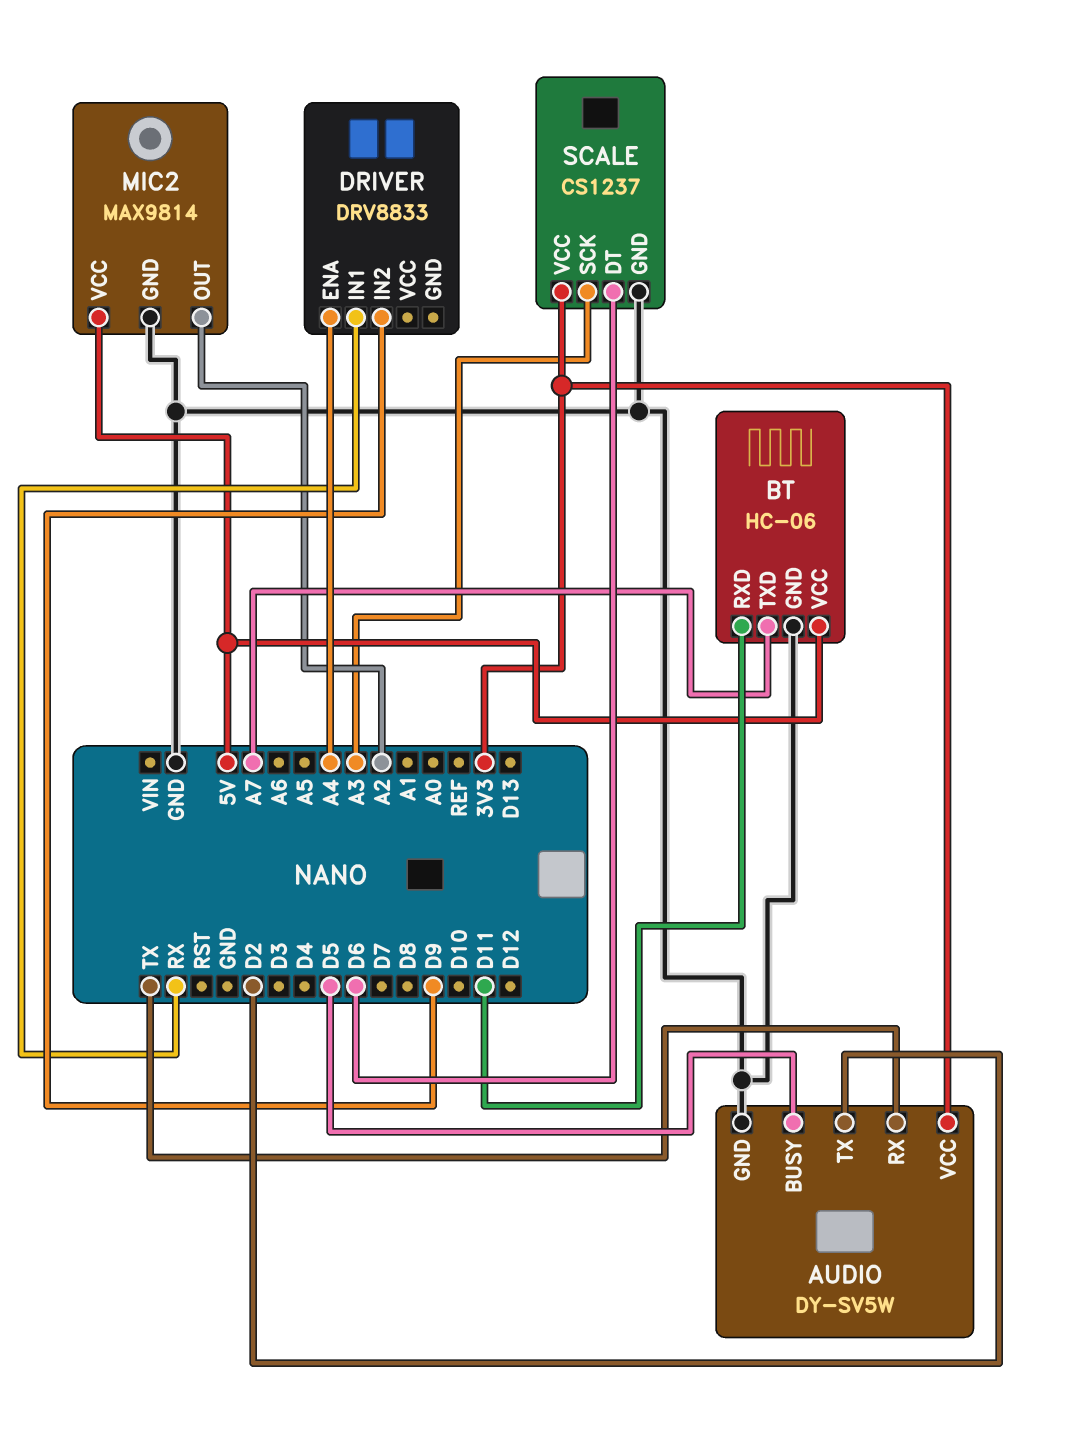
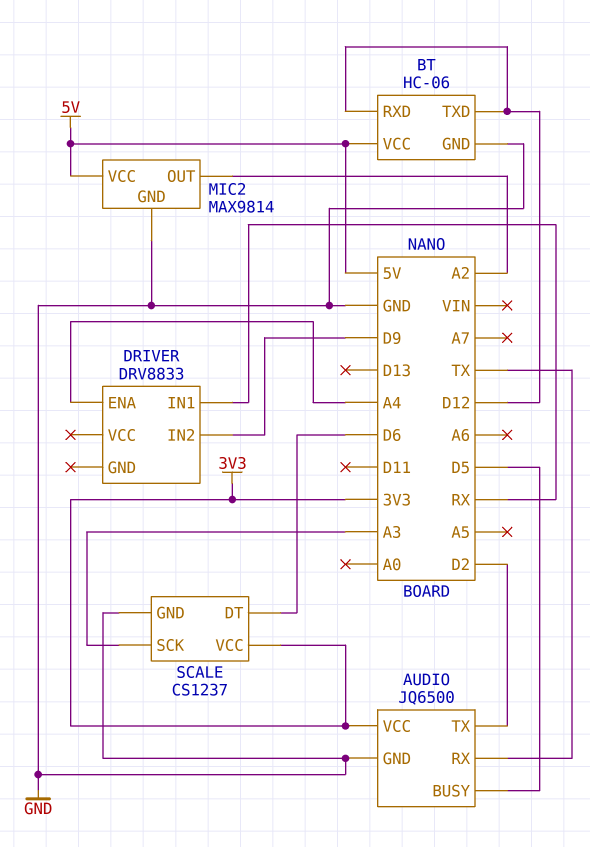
AUDIO: DY-SV5W -> JQ6500
BT pin RXD: D11 -> D12
BT pin TXD: A7 -> D12

